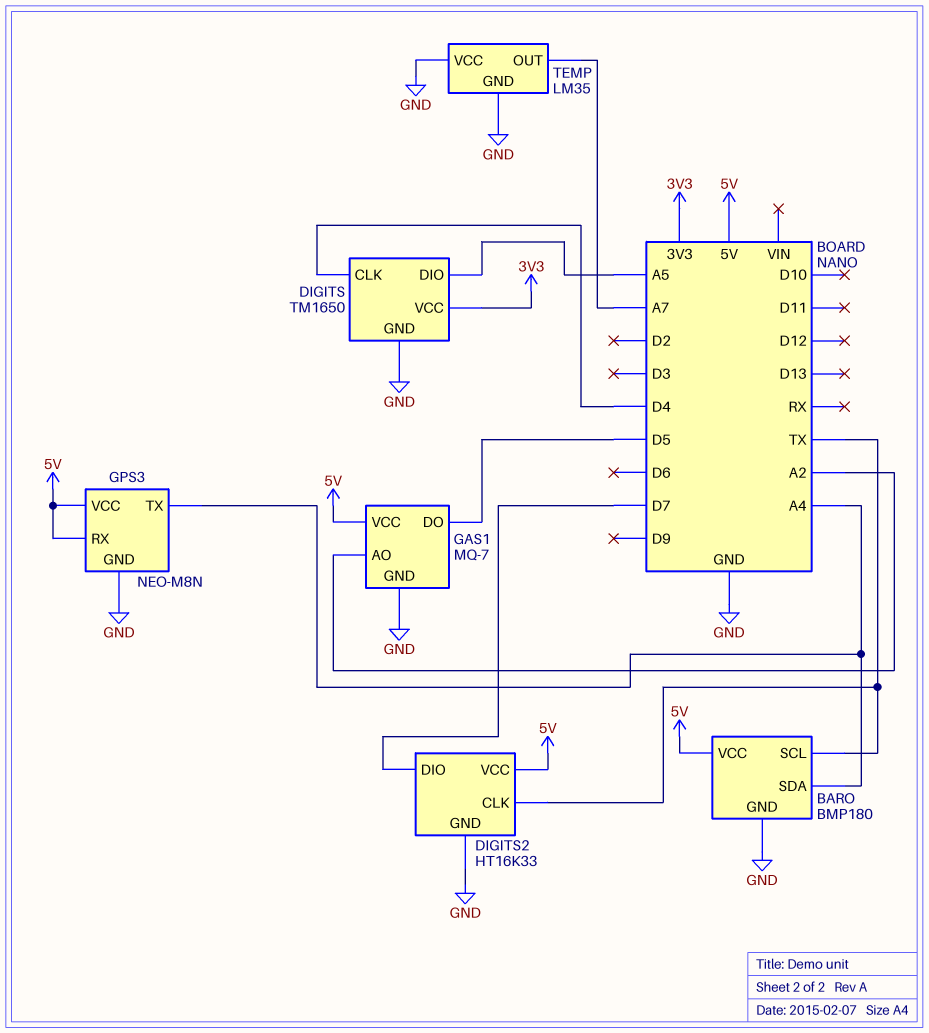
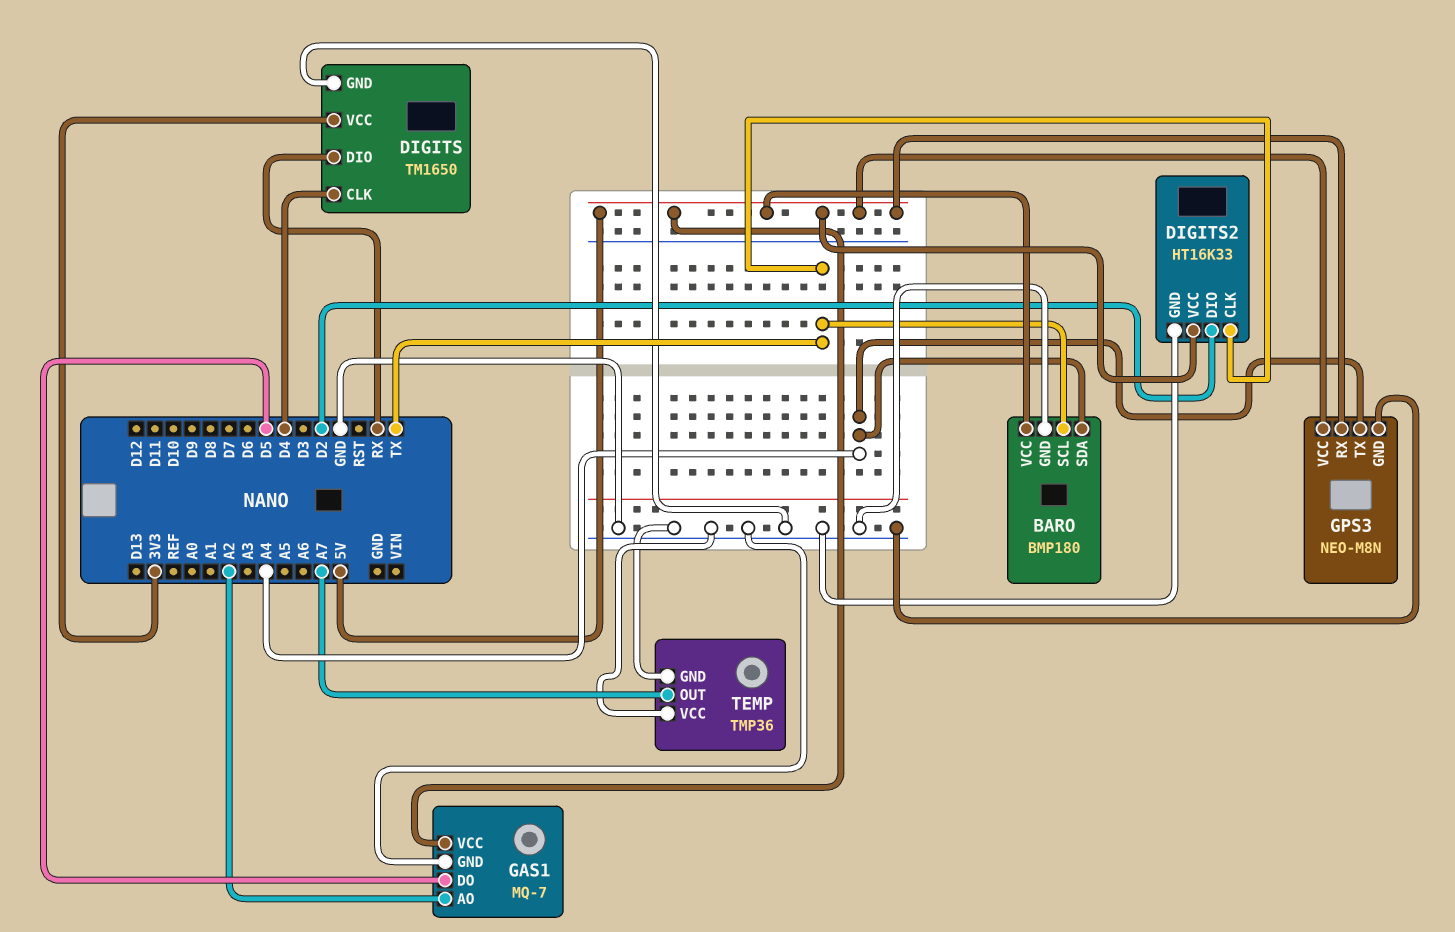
DIGITS pin DIO: A5 -> RX
DIGITS2 pin DIO: D7 -> D2
TEMP: LM35 -> TMP36

